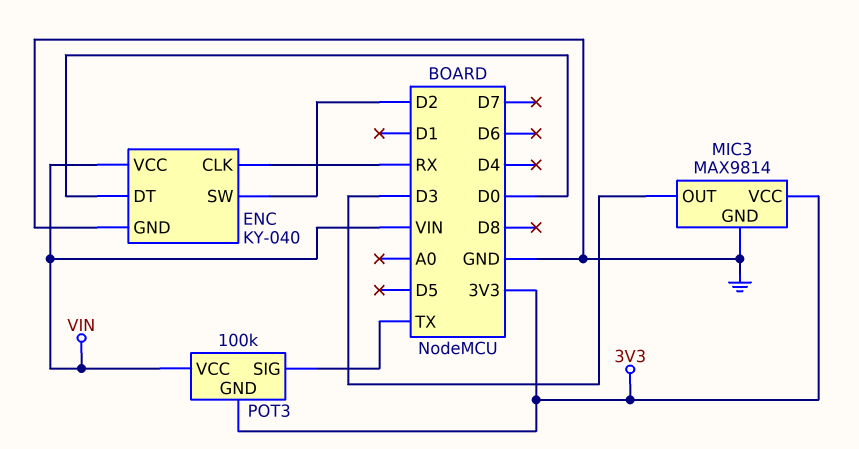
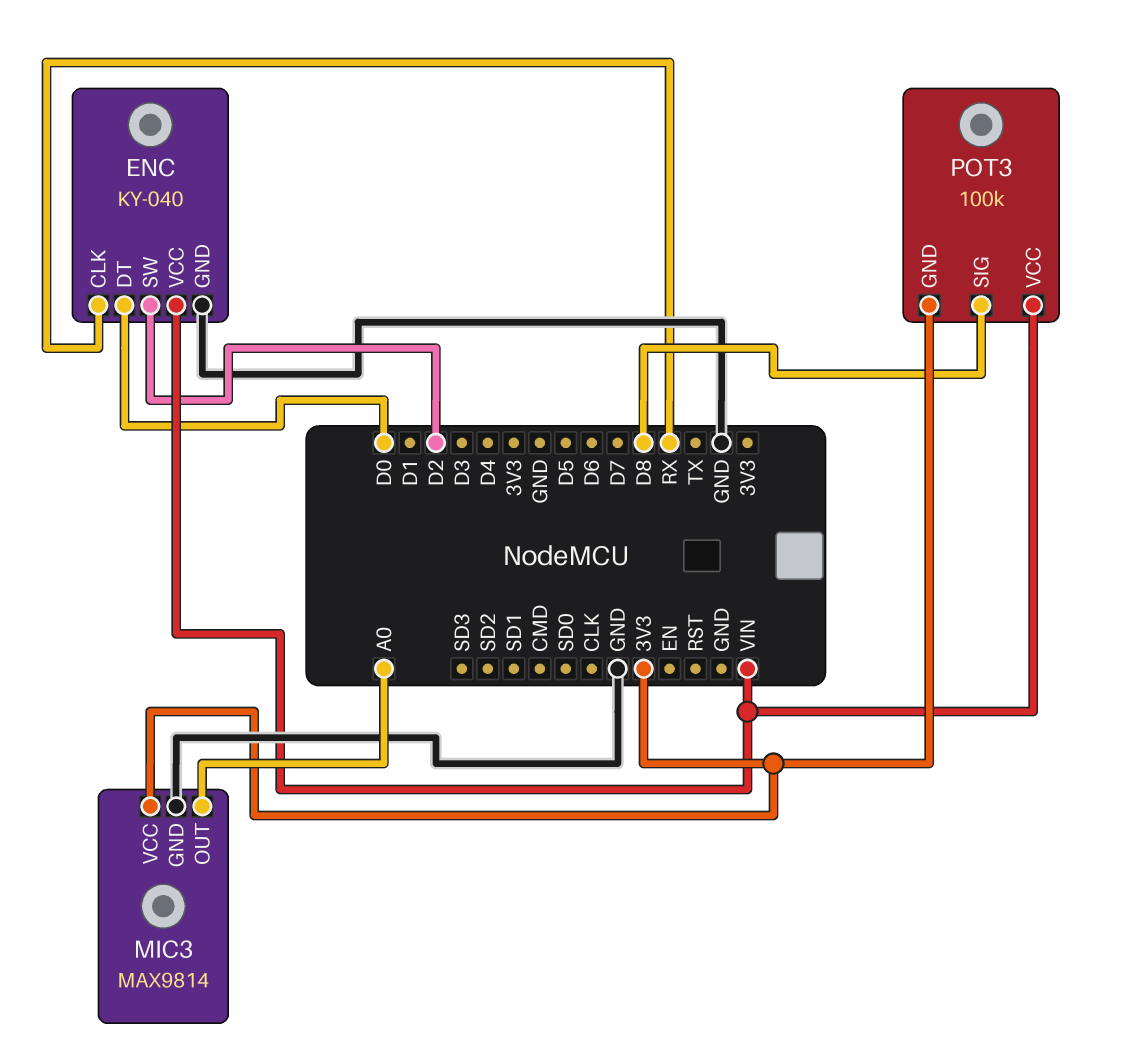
MIC3 pin OUT: D3 -> A0
POT3 pin SIG: TX -> D8

